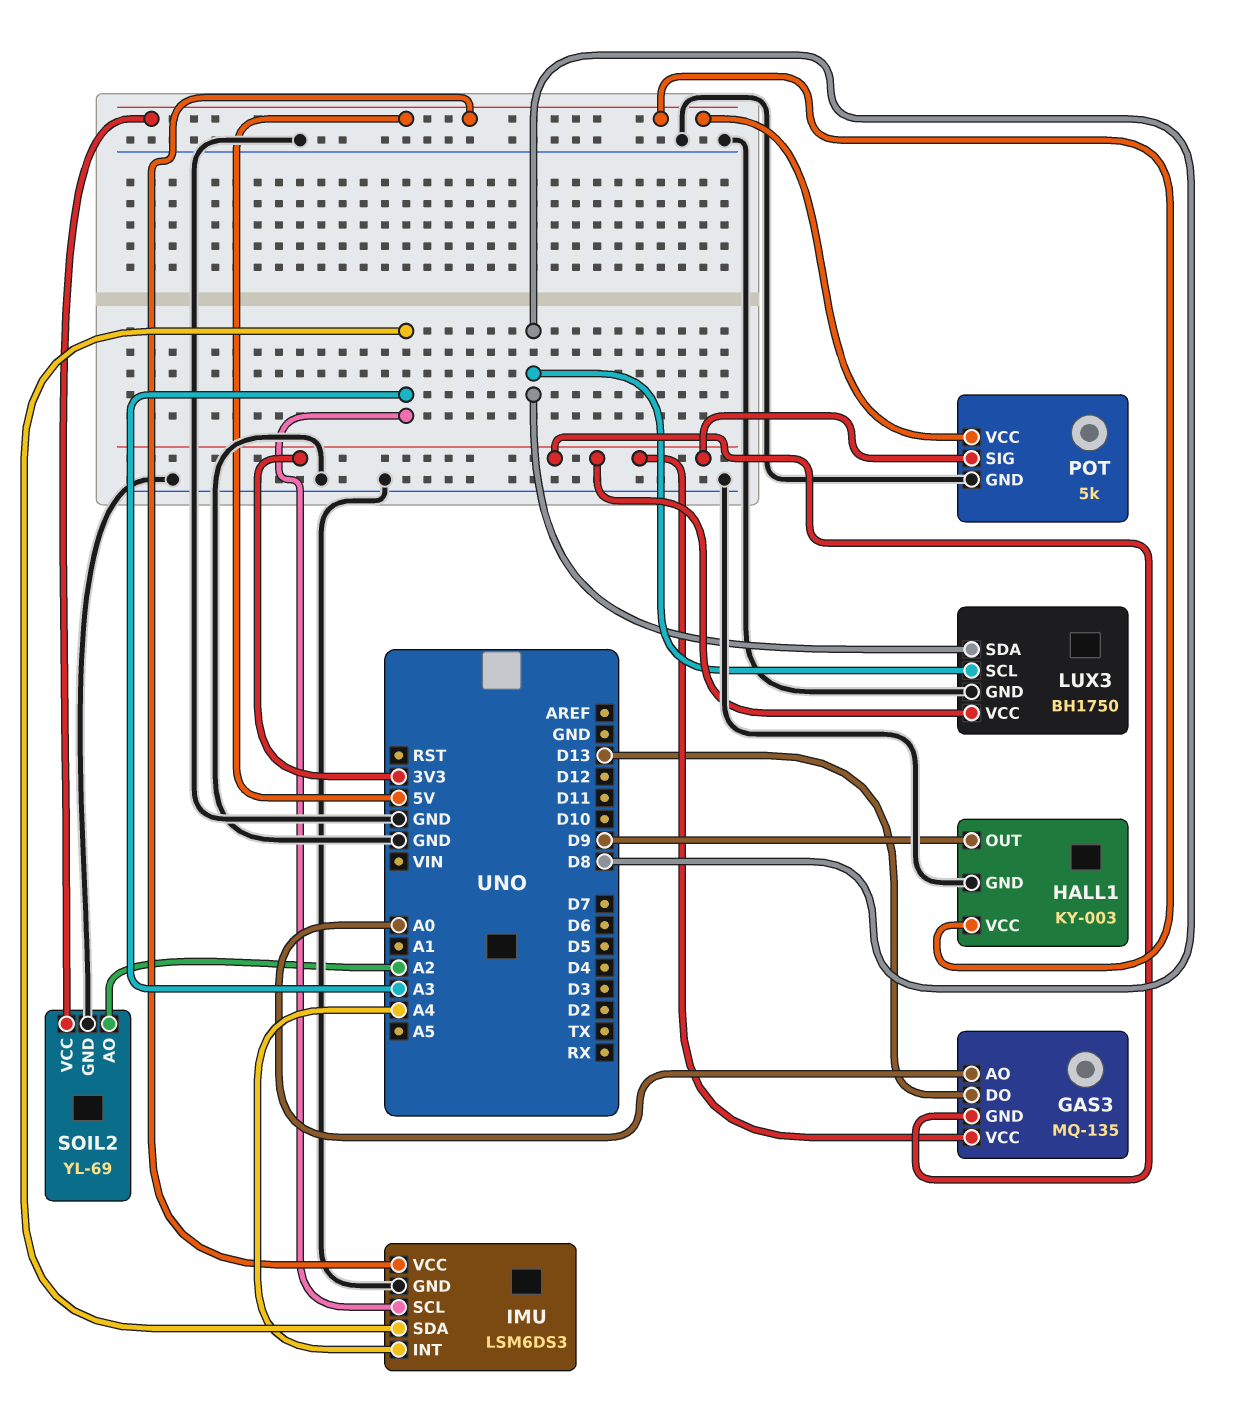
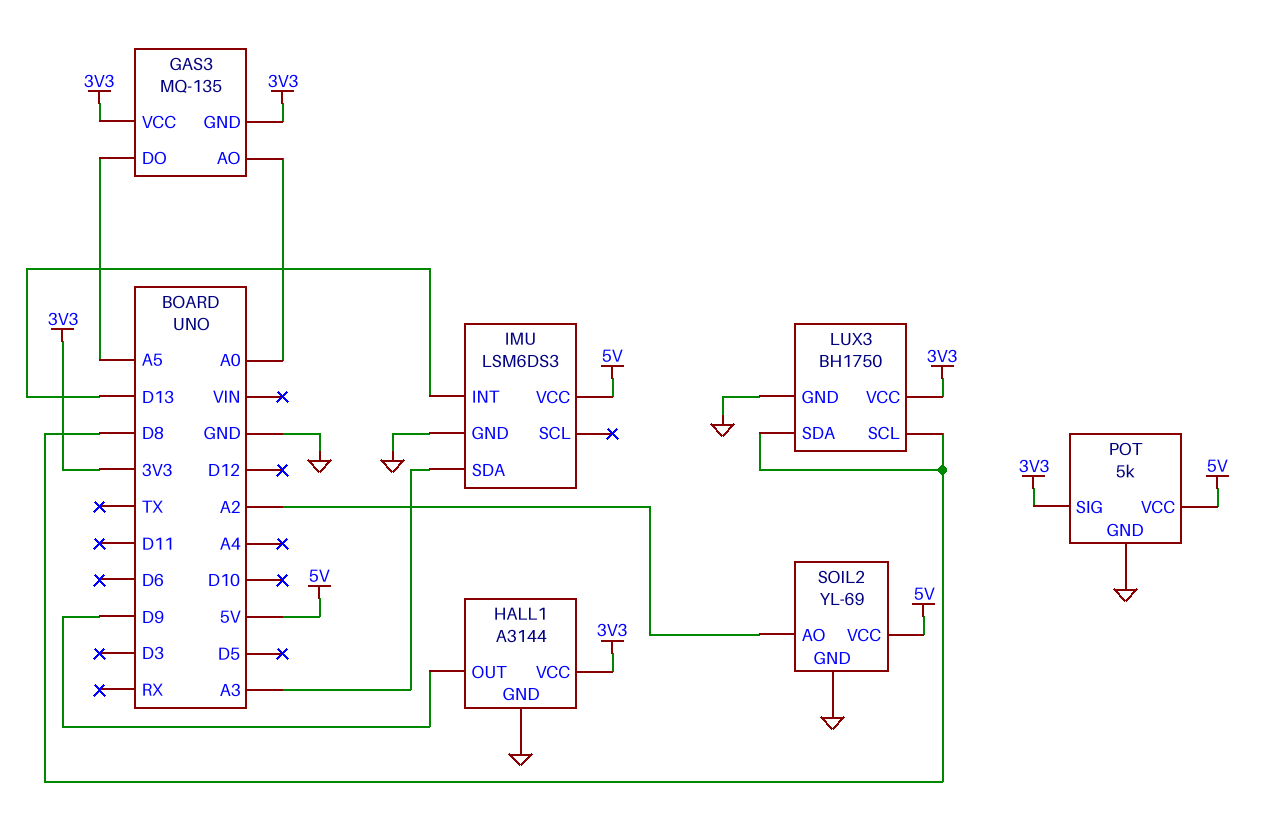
GAS3 pin DO: D13 -> A5
HALL1: KY-003 -> A3144
HALL1 pin VCC: 5V -> 3V3
IMU pin INT: A4 -> D13
IMU pin SCL: A3 -> none

